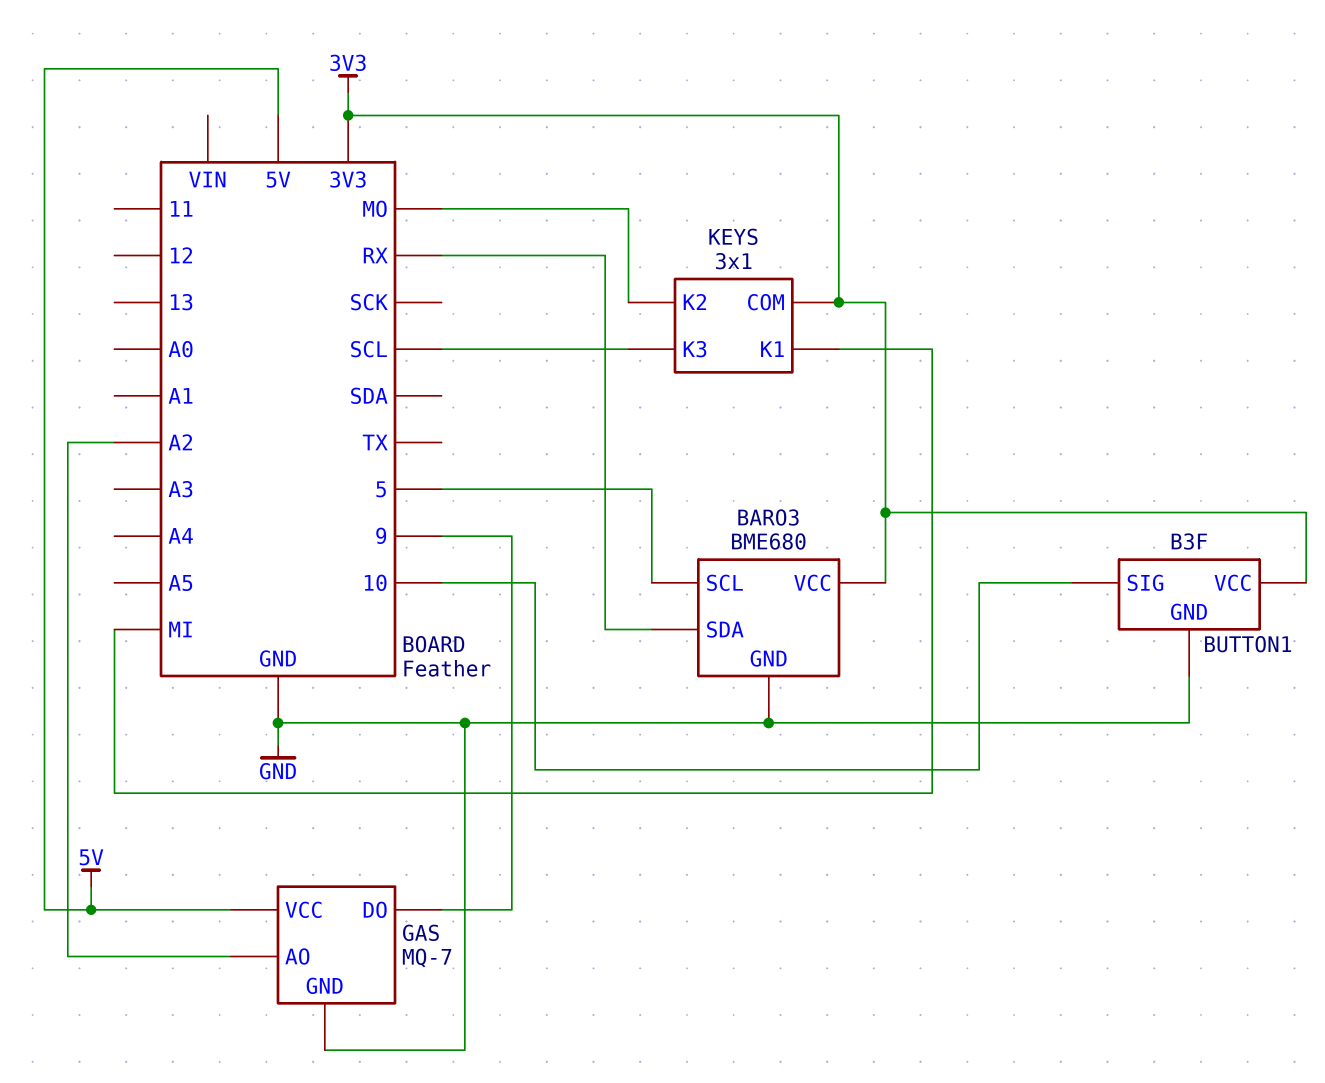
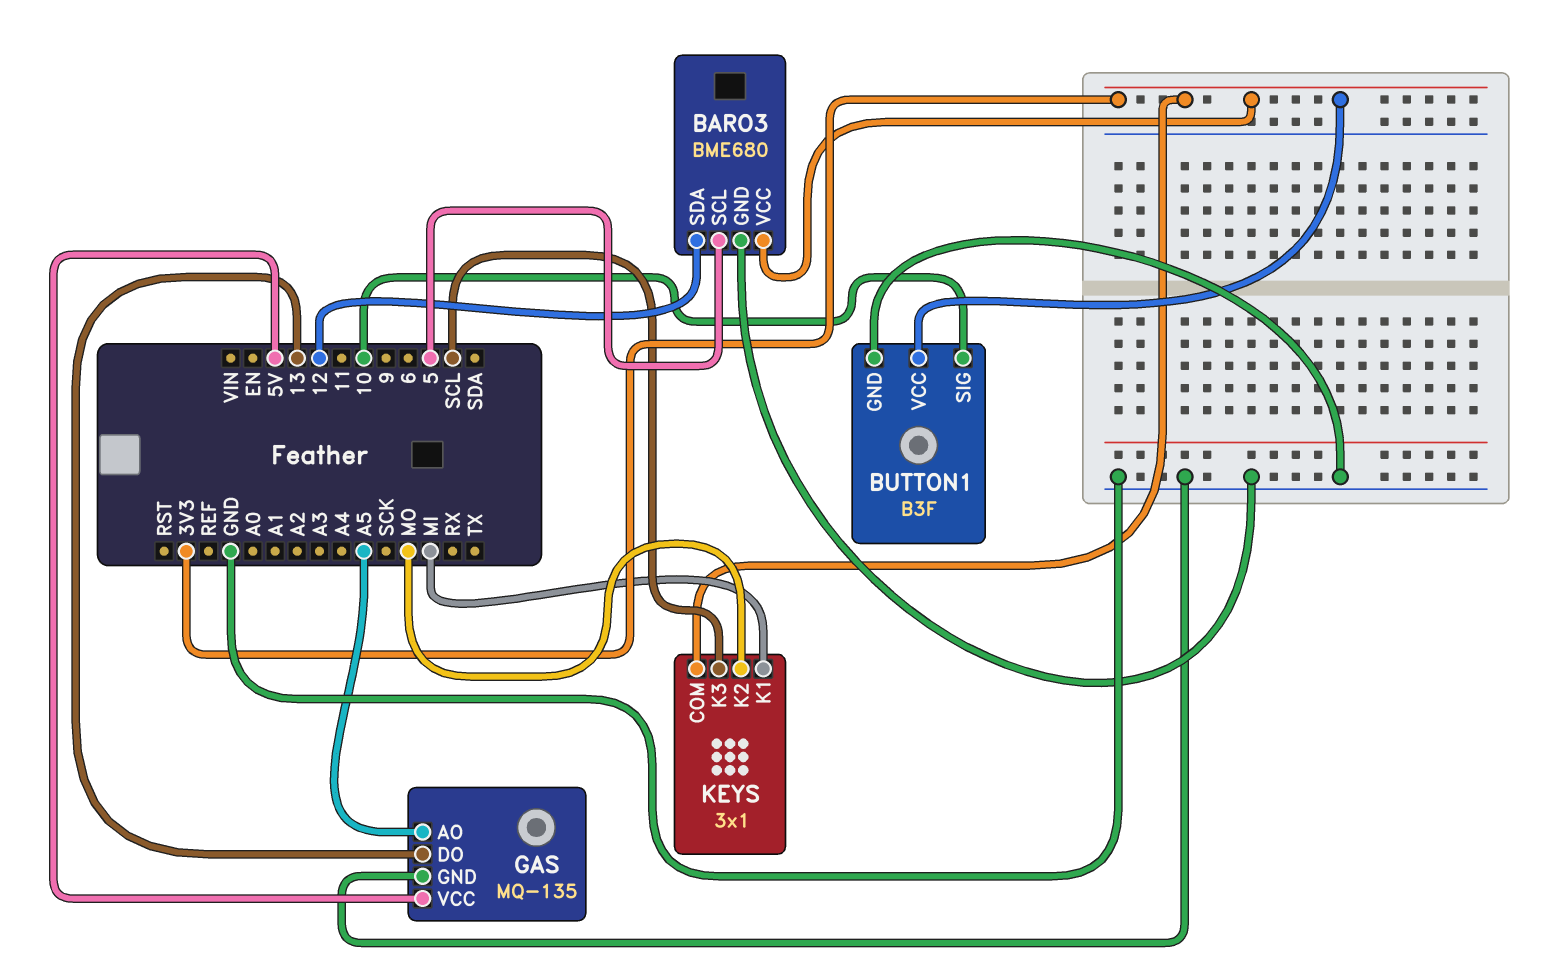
BARO3 pin SDA: RX -> 12
GAS: MQ-7 -> MQ-135
GAS pin AO: A2 -> A5
GAS pin DO: 9 -> 13

